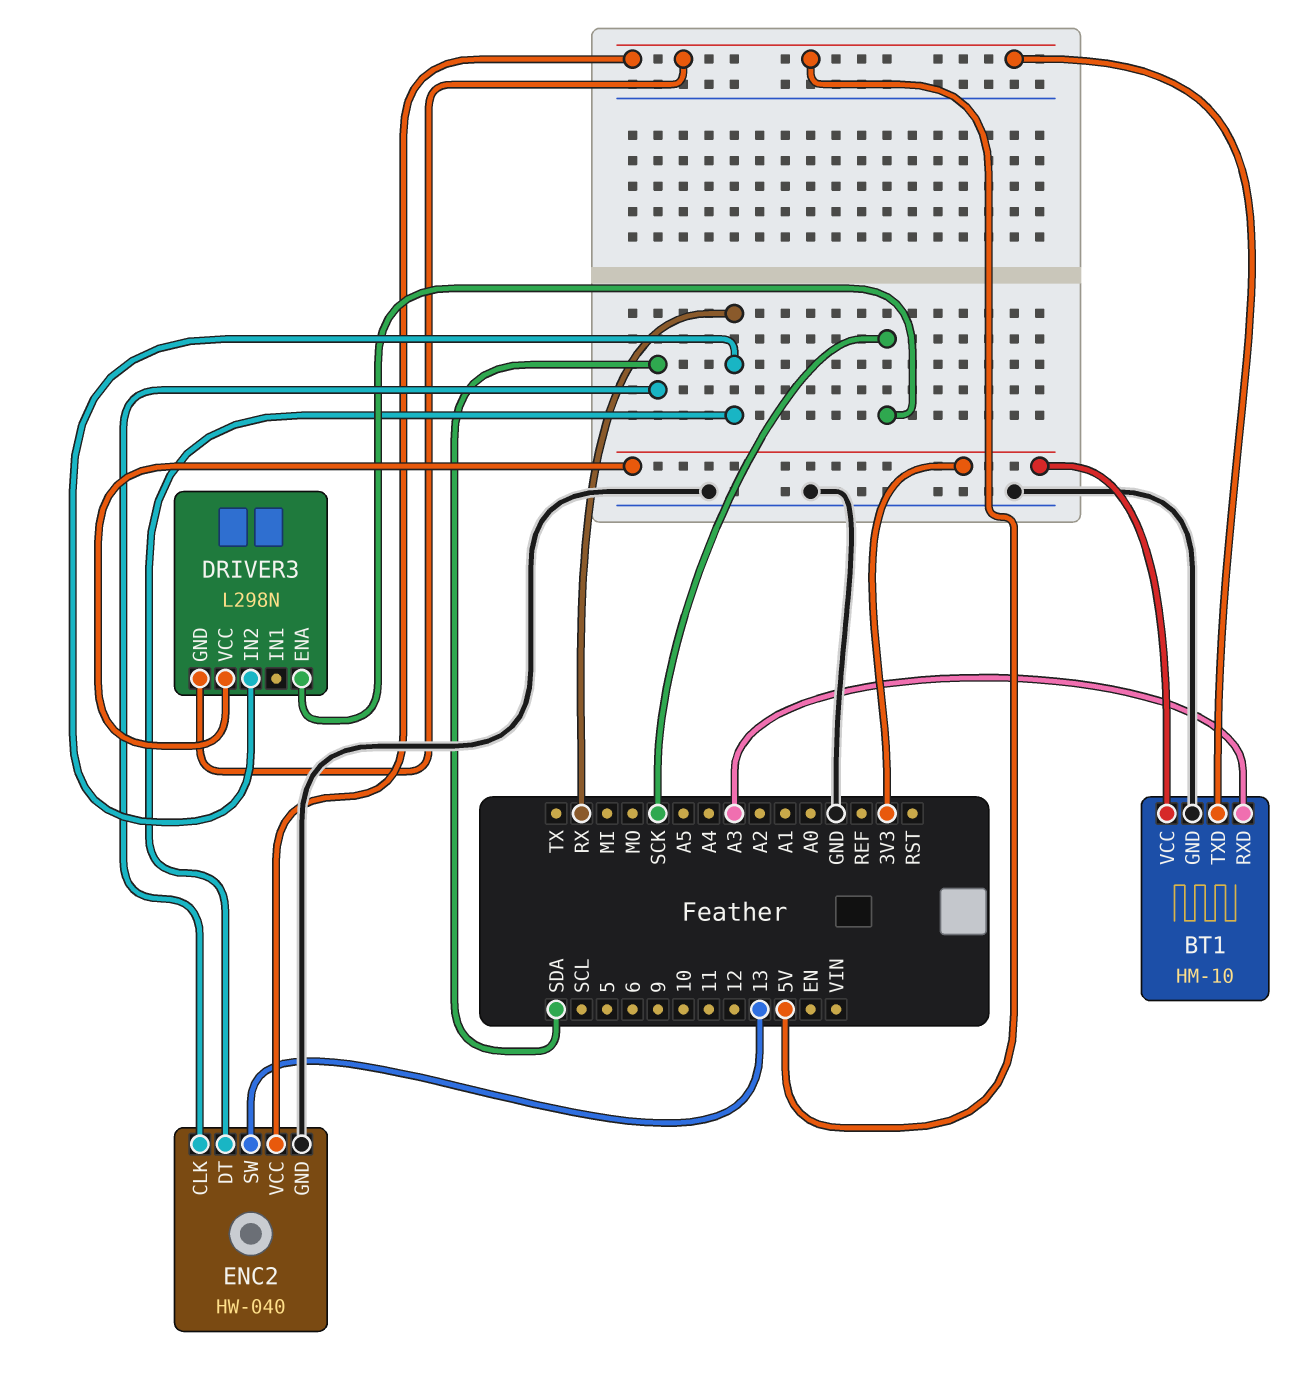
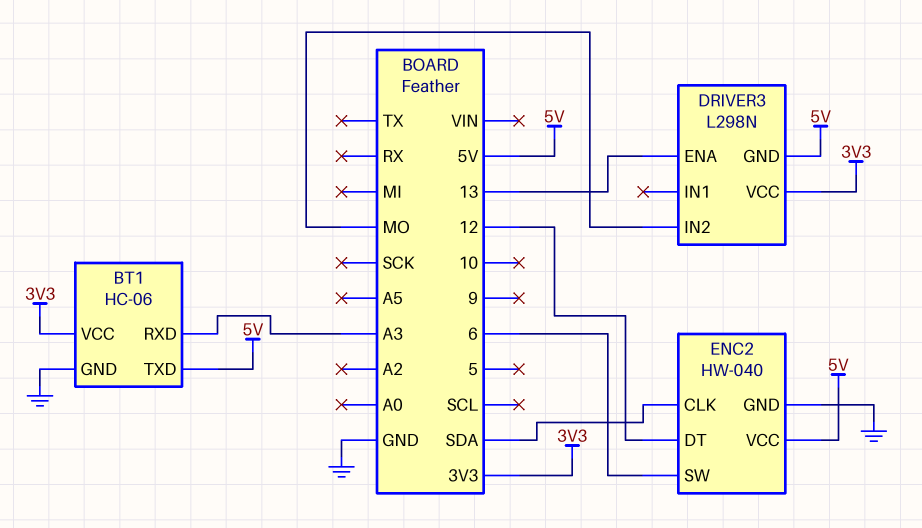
BT1: HM-10 -> HC-06
DRIVER3 pin ENA: SCK -> 13
DRIVER3 pin IN2: RX -> MO
ENC2 pin DT: RX -> 12
ENC2 pin SW: 13 -> 6

